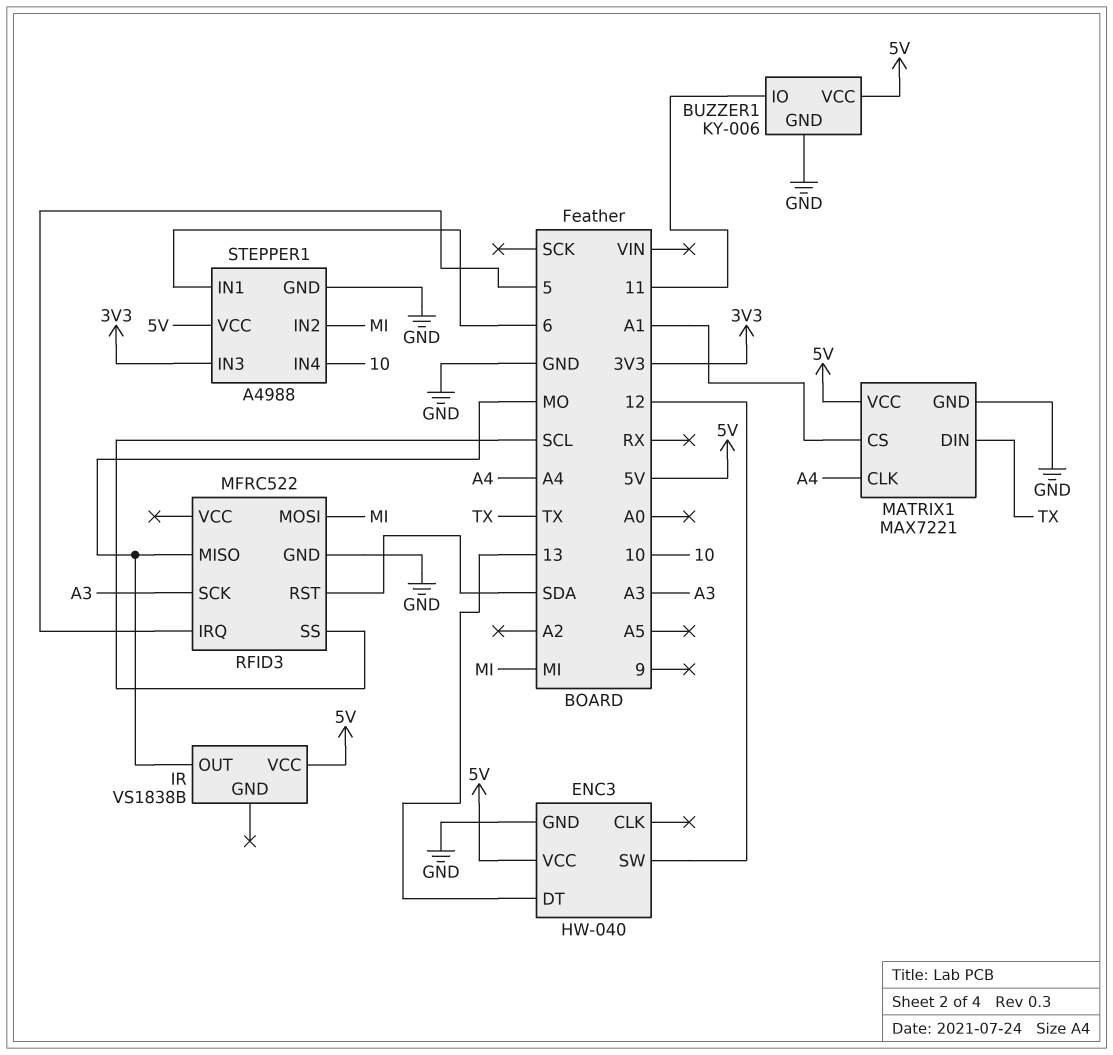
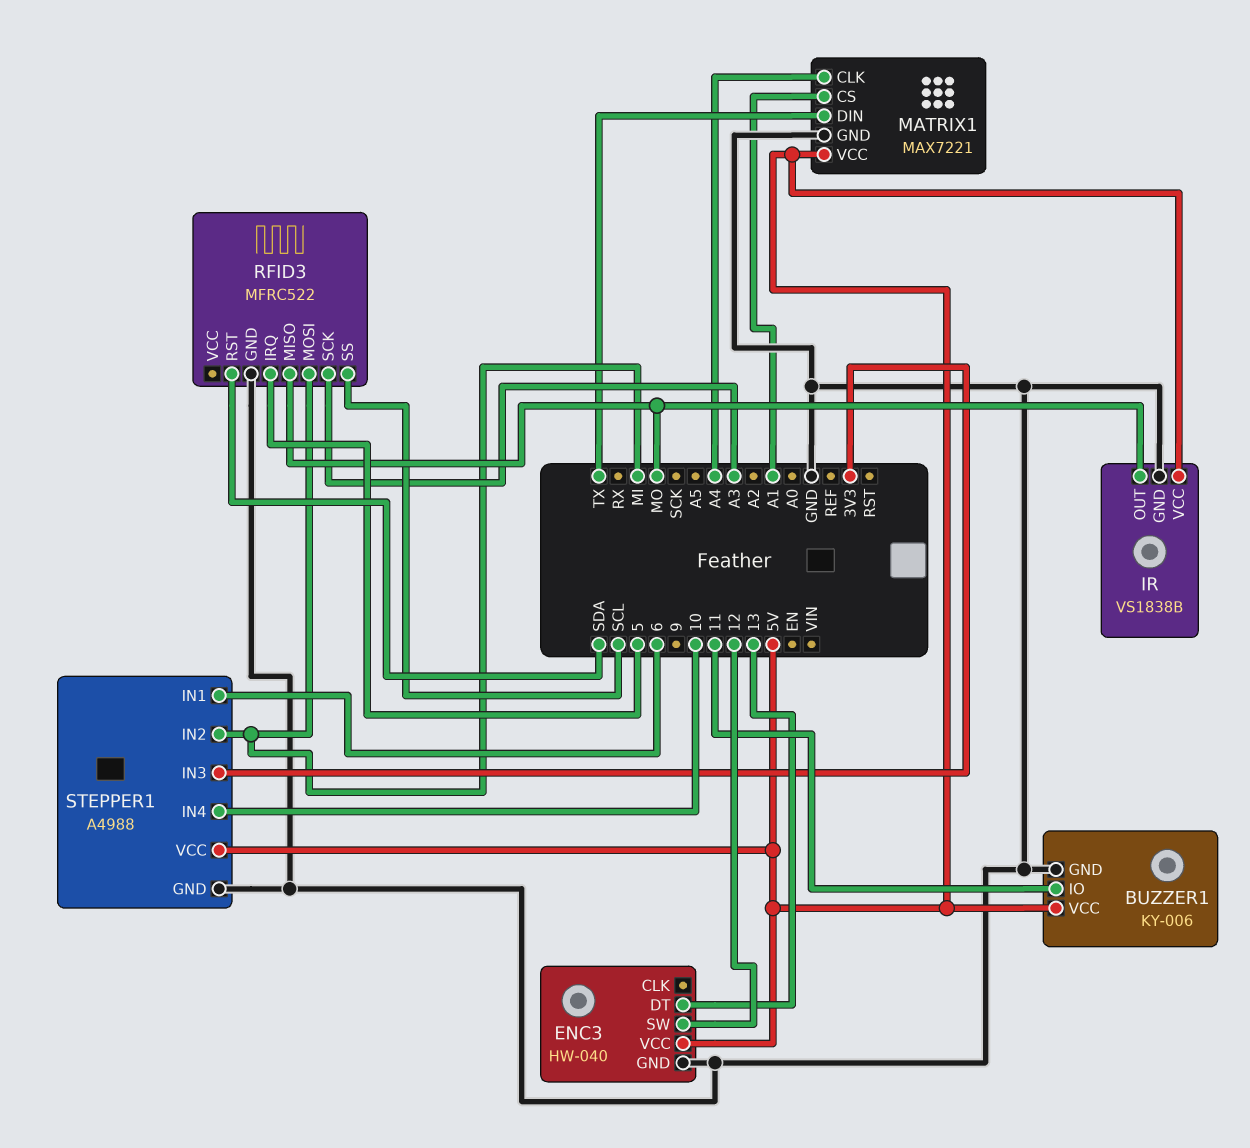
IR pin GND: none -> GND

